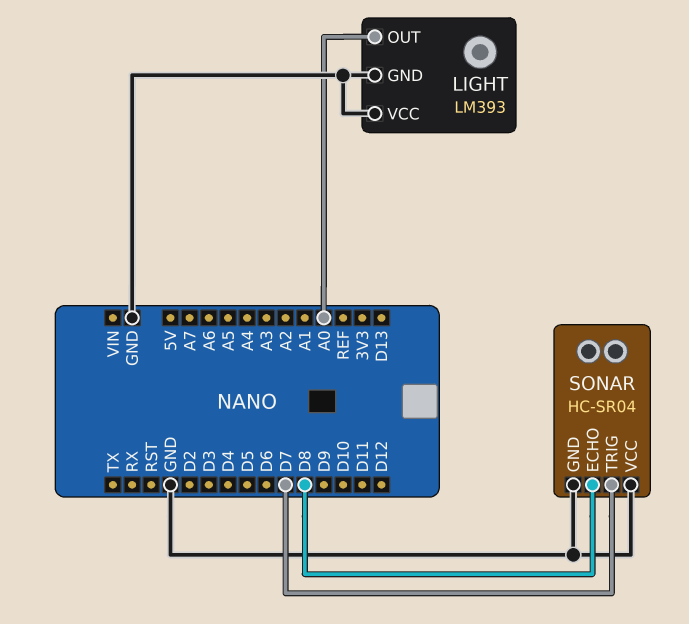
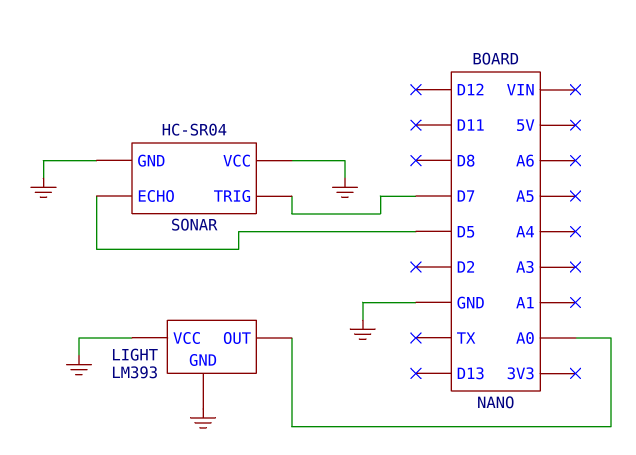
SONAR pin ECHO: D8 -> D5

